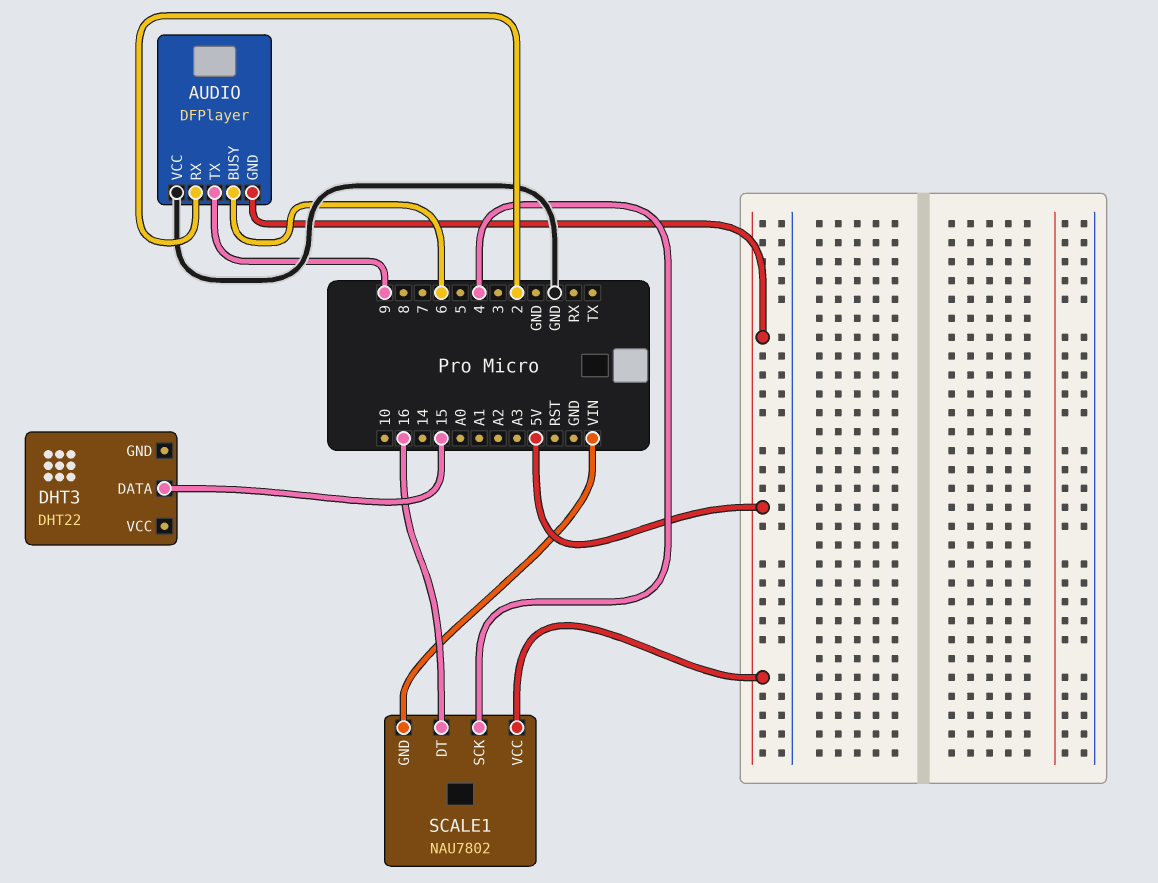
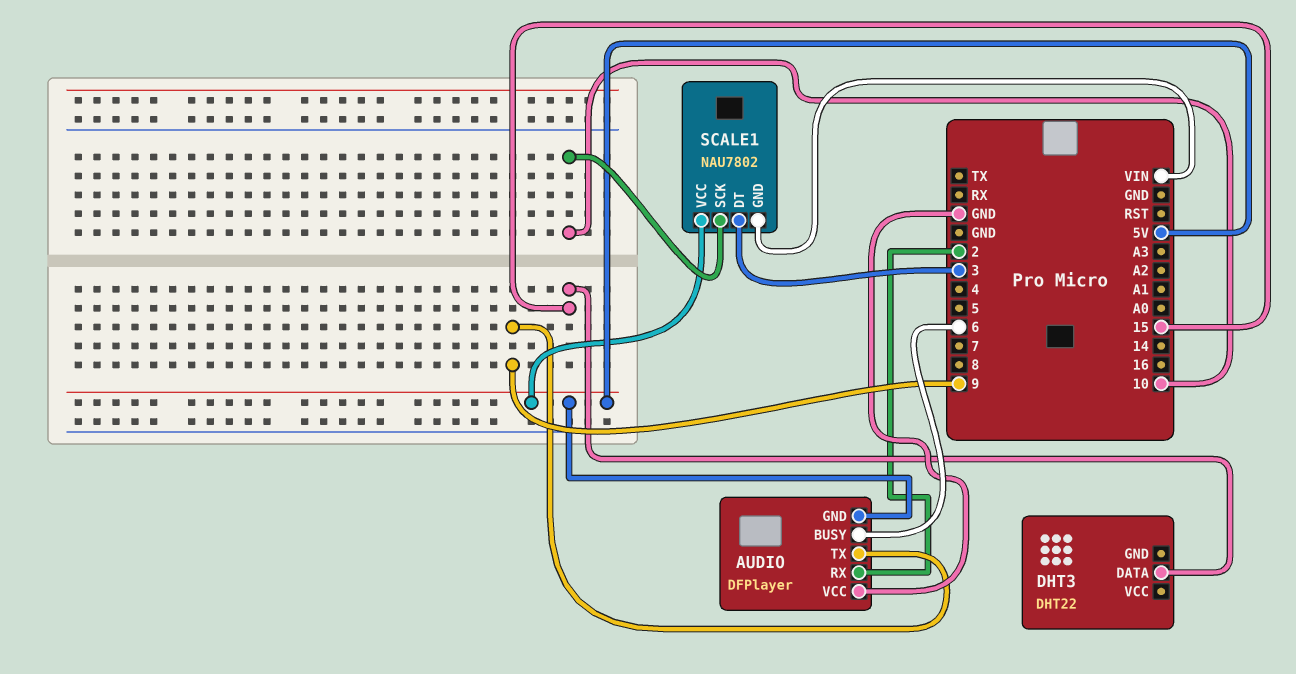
SCALE1 pin DT: 16 -> 3
SCALE1 pin SCK: 4 -> 10

